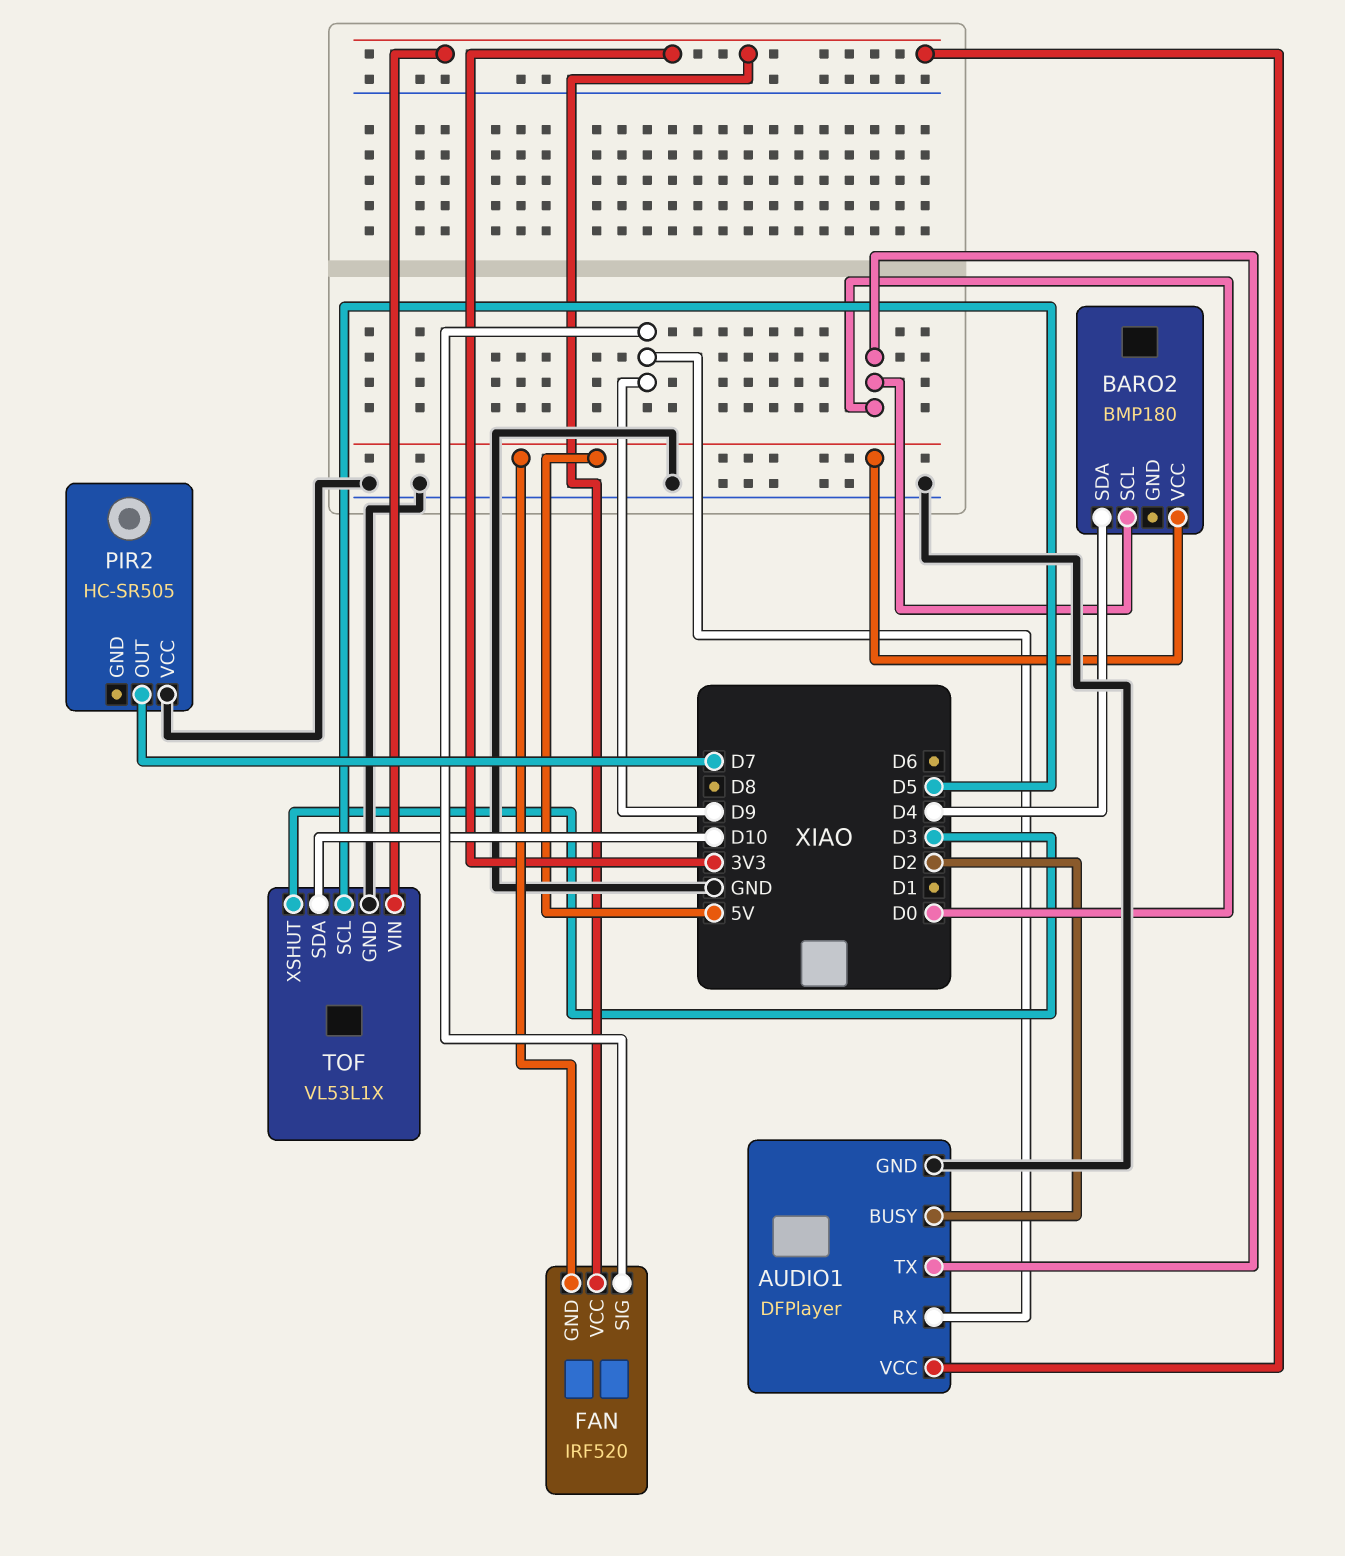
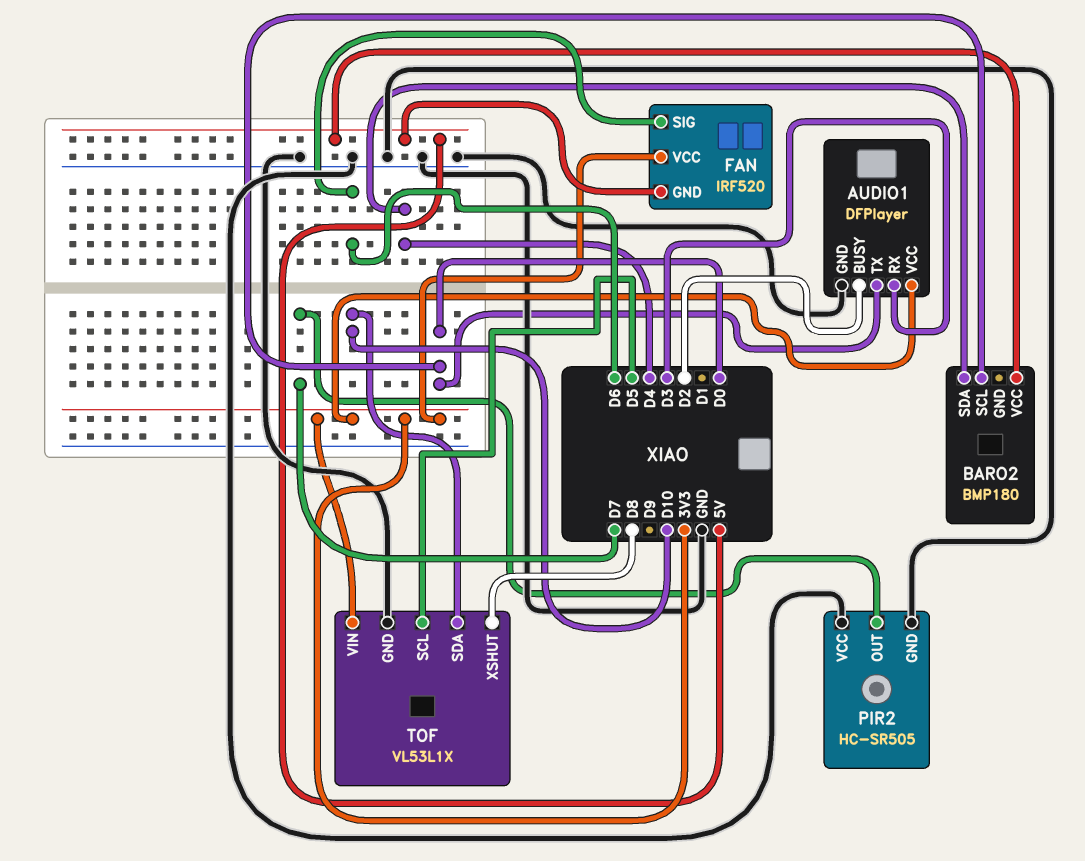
AUDIO1 pin RX: D9 -> D3
FAN pin SIG: D9 -> D6
PIR2 pin GND: none -> GND
TOF pin XSHUT: D3 -> D8

